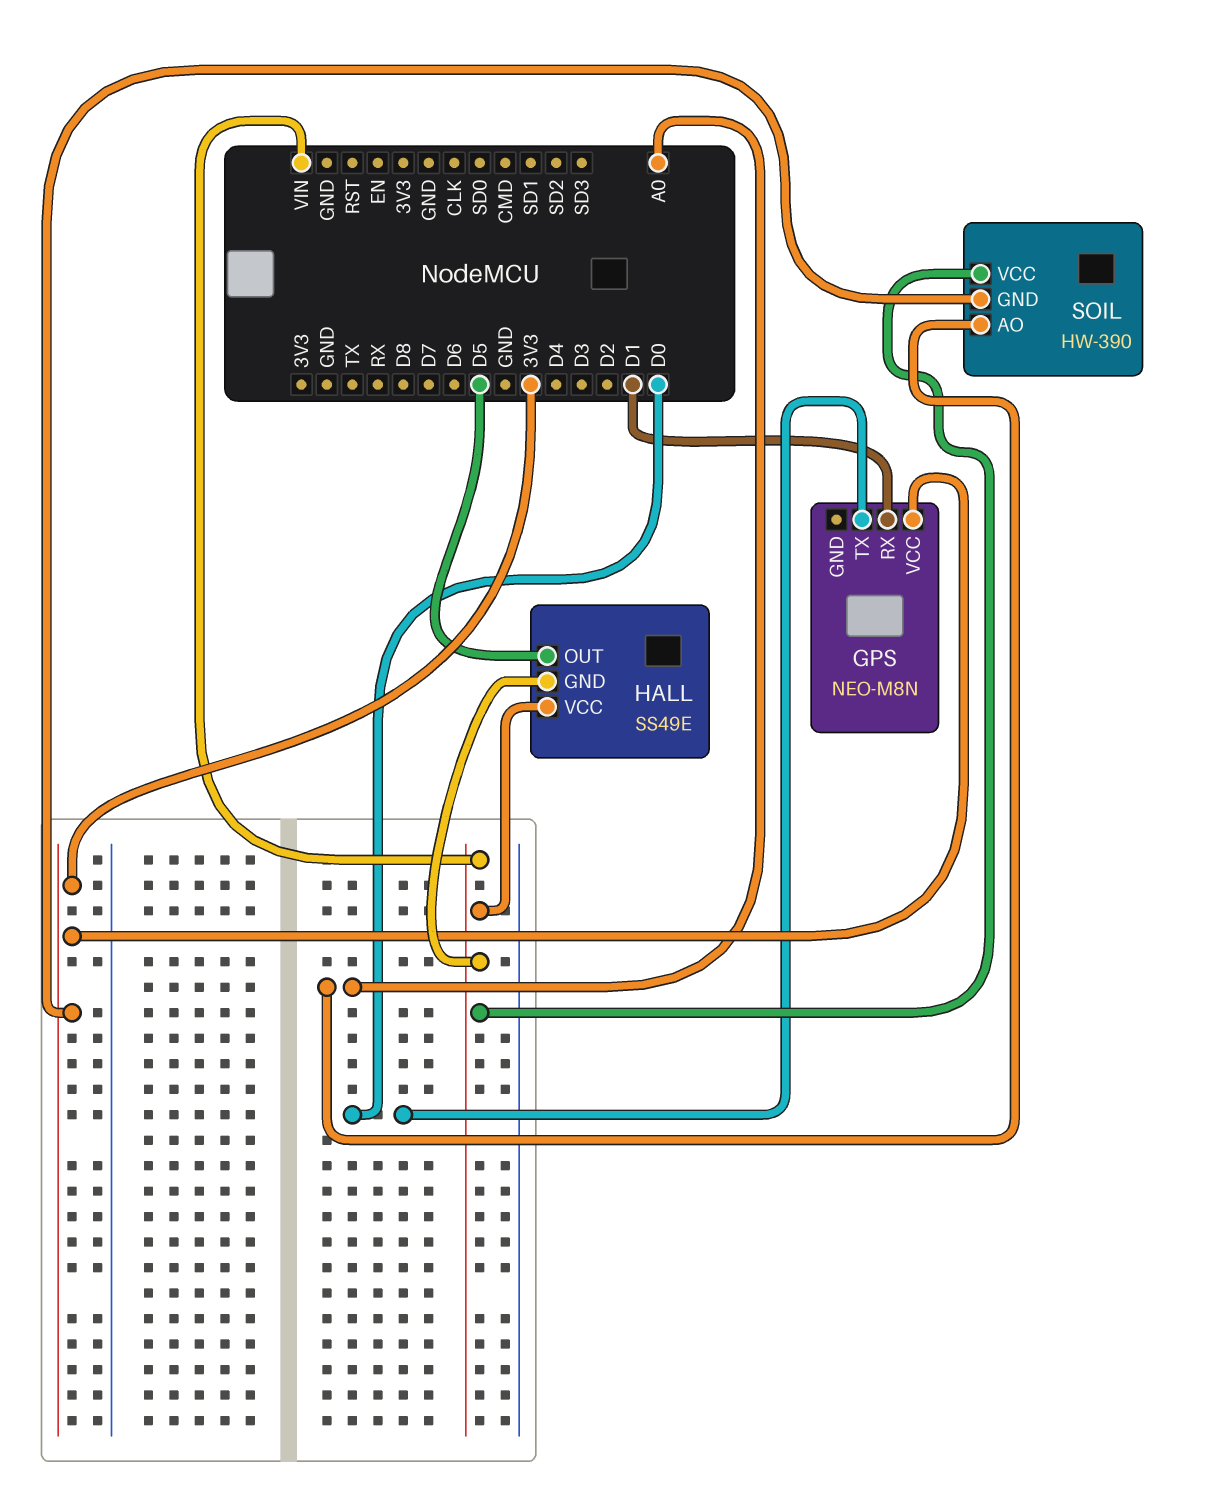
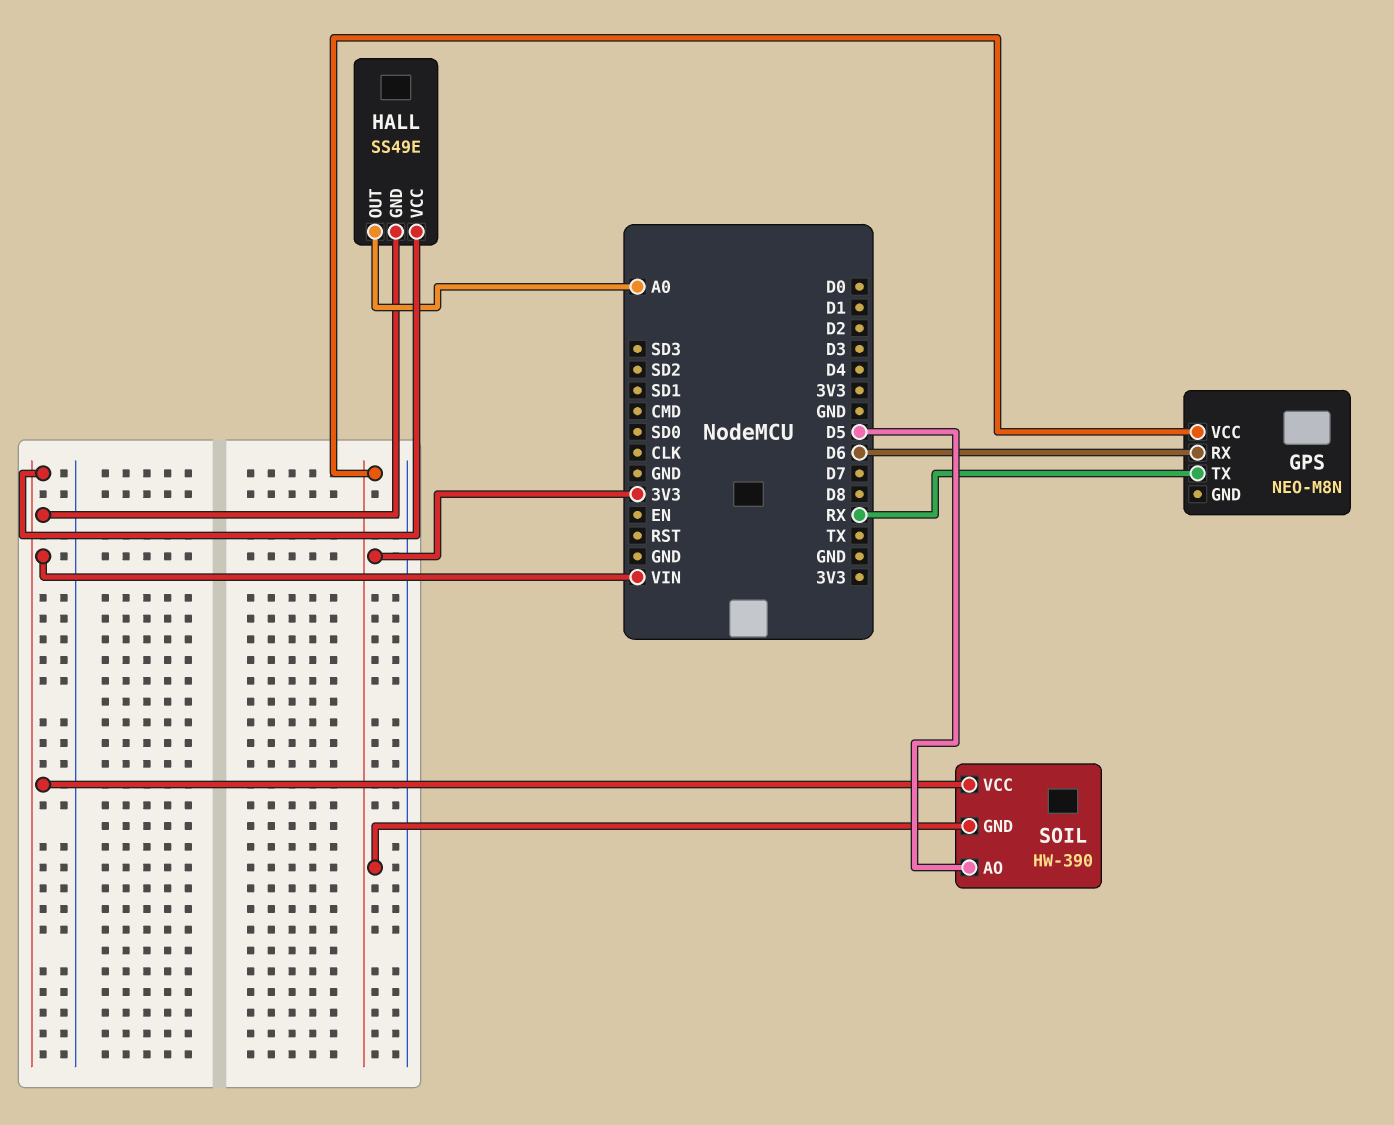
GPS pin RX: D1 -> D6
GPS pin TX: D0 -> RX
HALL pin OUT: D5 -> A0
SOIL pin AO: A0 -> D5

